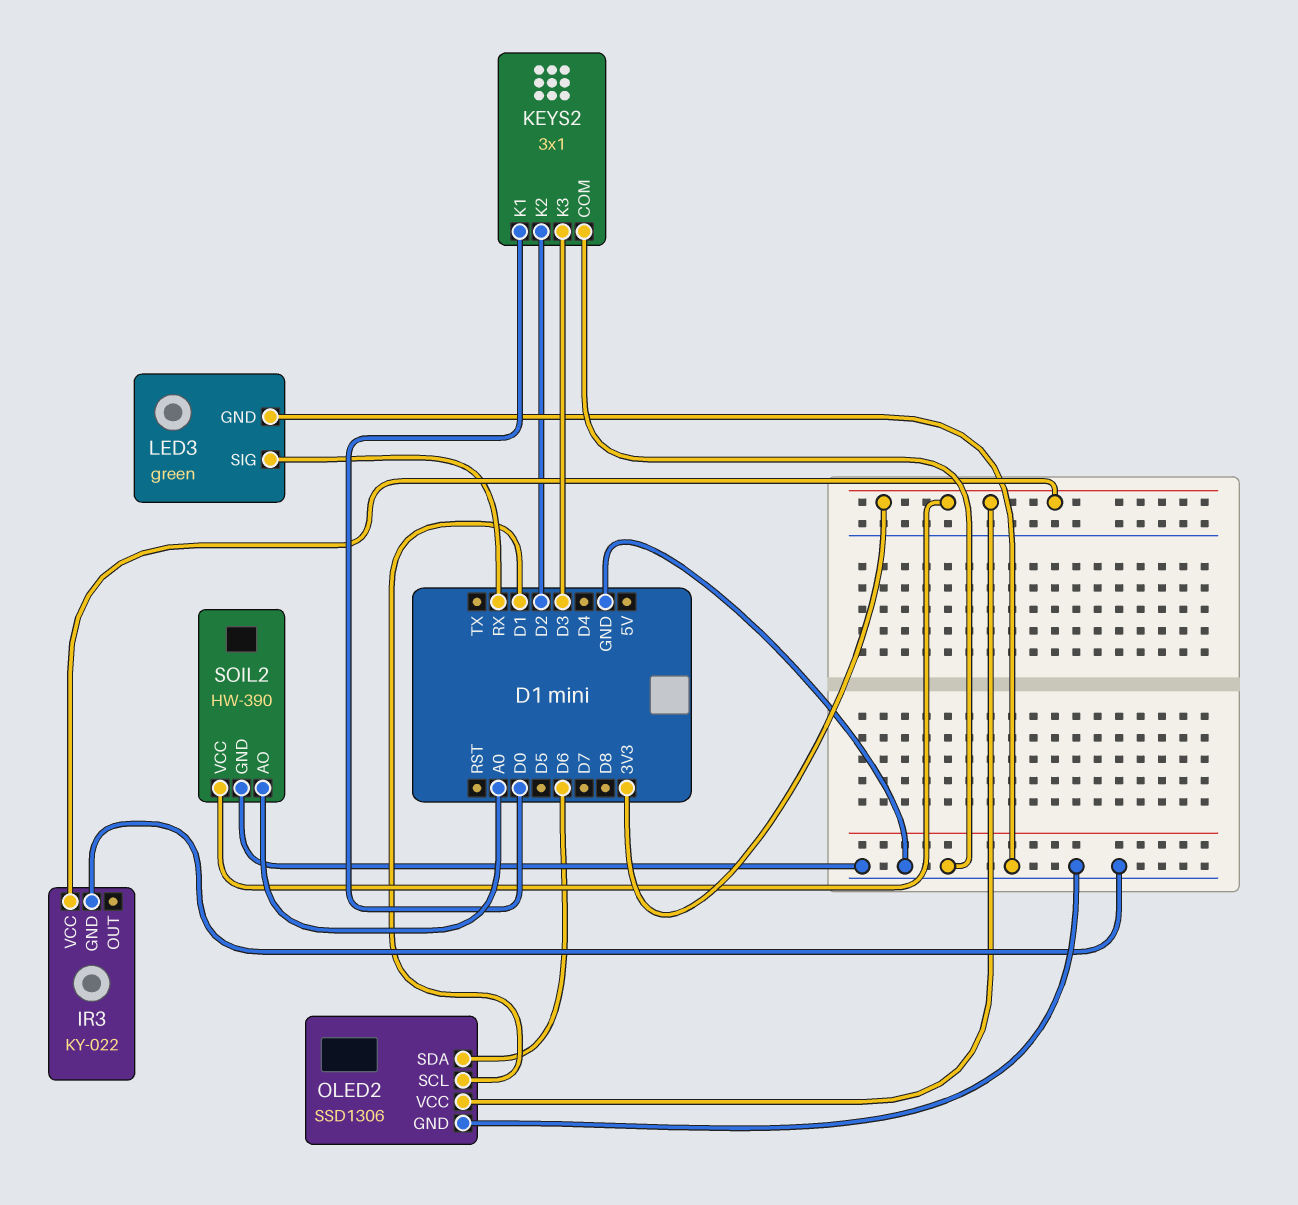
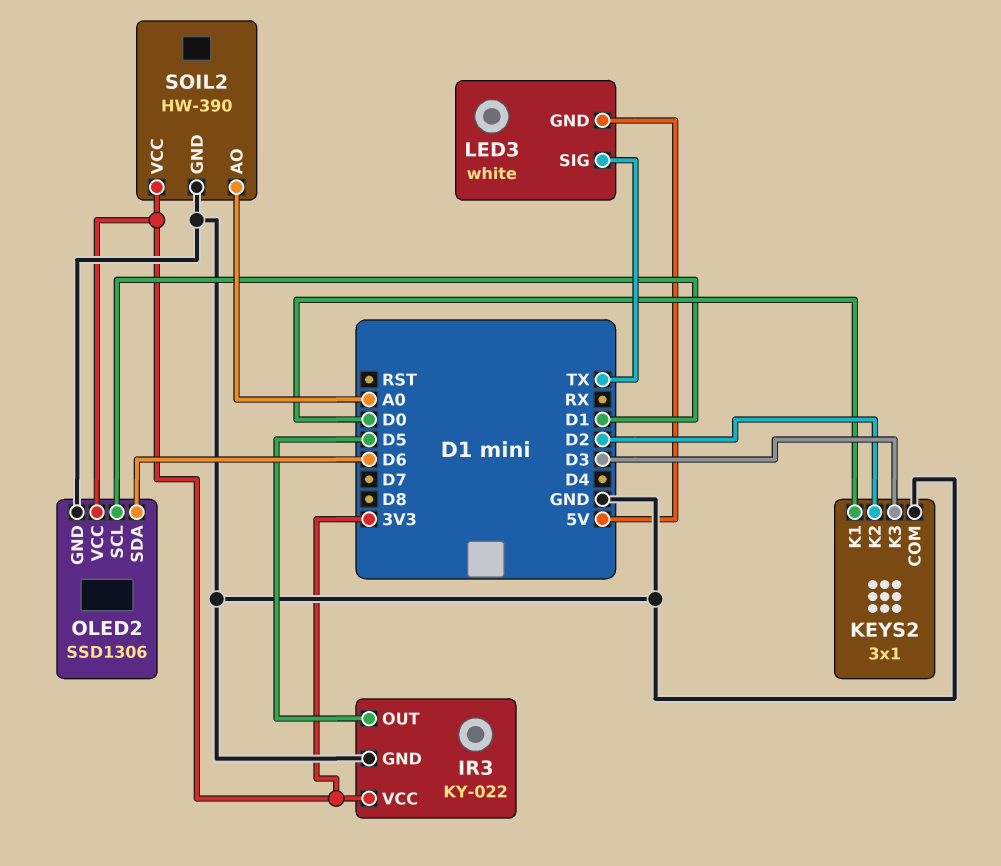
IR3 pin OUT: none -> D5
LED3: green -> white
LED3 pin GND: GND -> 5V
LED3 pin SIG: RX -> TX

